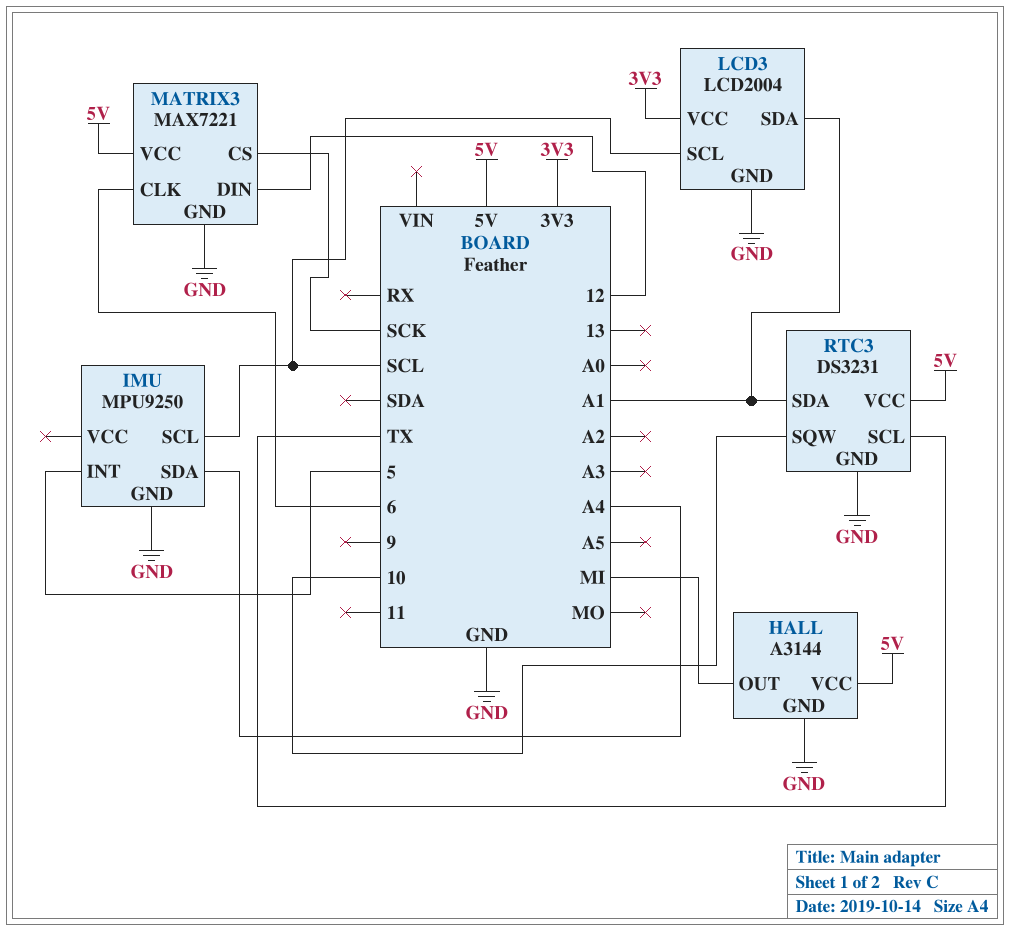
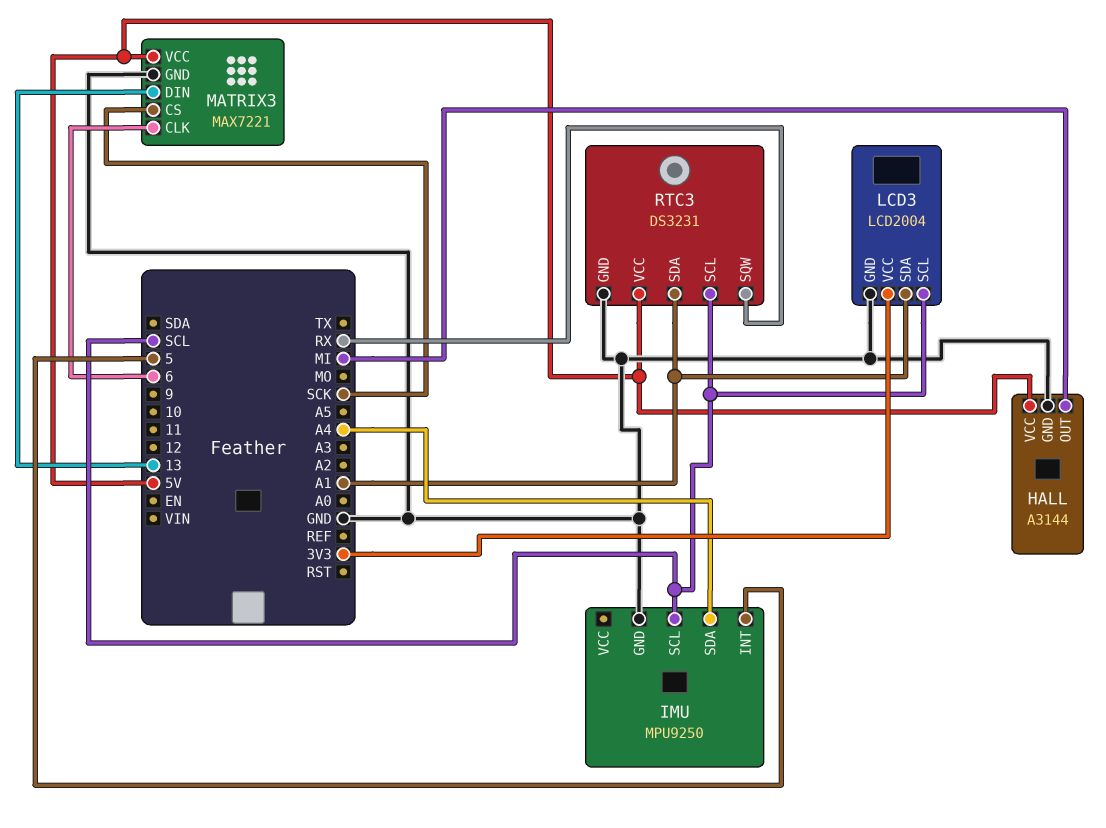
MATRIX3 pin DIN: 12 -> 13
RTC3 pin SCL: TX -> SCL
RTC3 pin SQW: 10 -> RX

